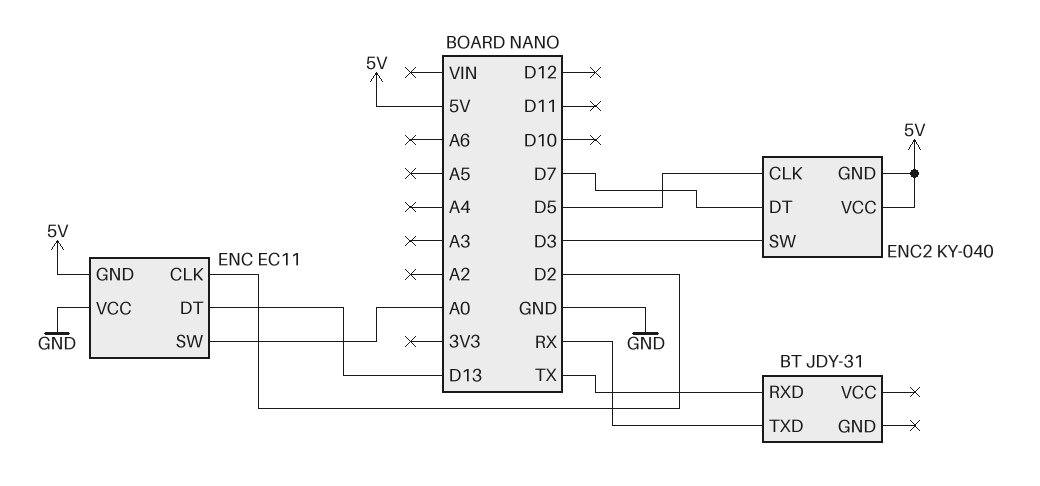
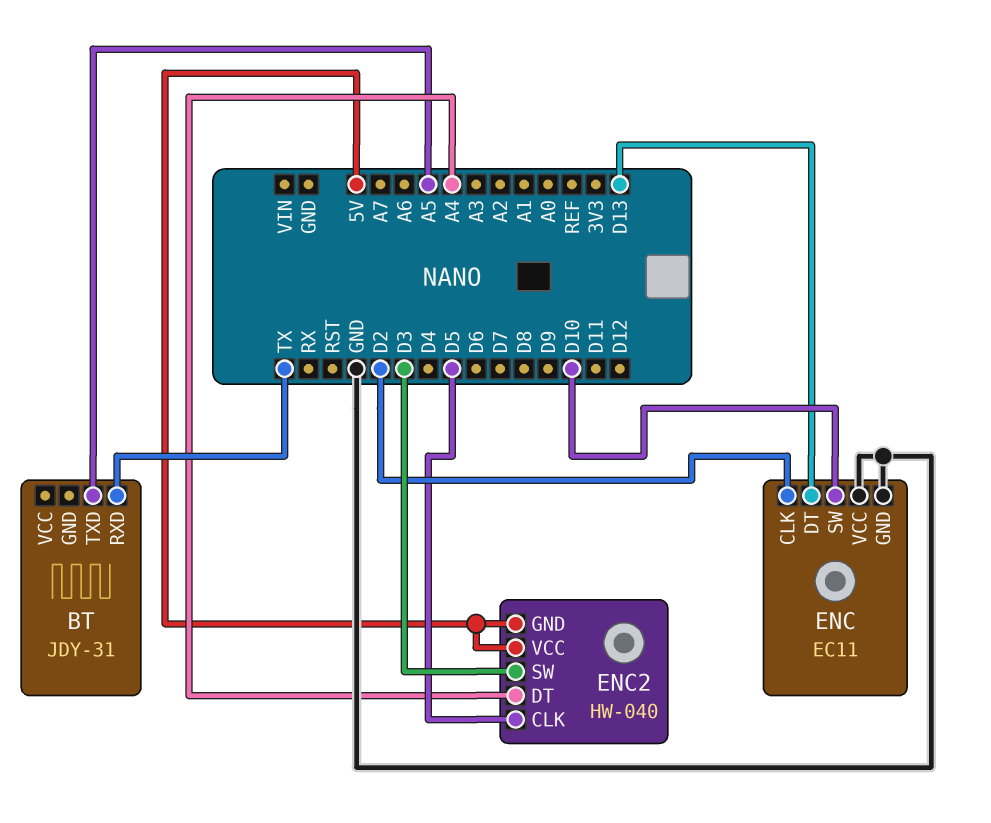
BT pin TXD: RX -> A5
ENC pin GND: 5V -> GND
ENC pin SW: A0 -> D10
ENC2: KY-040 -> HW-040
ENC2 pin DT: D7 -> A4

